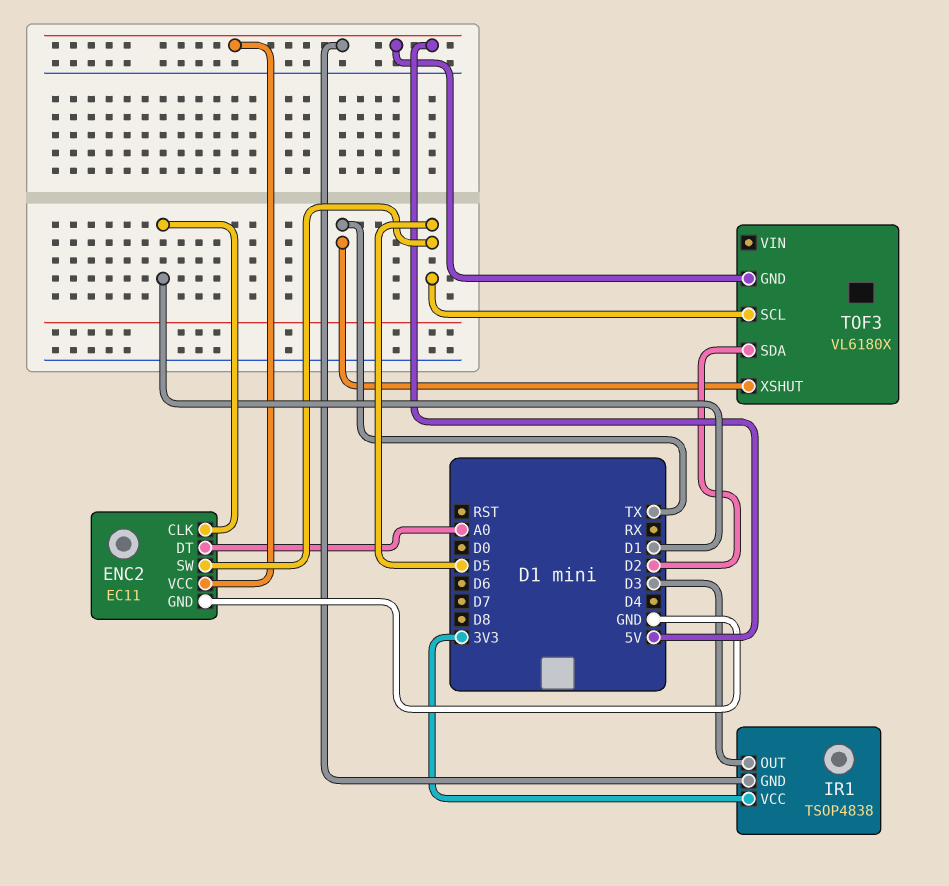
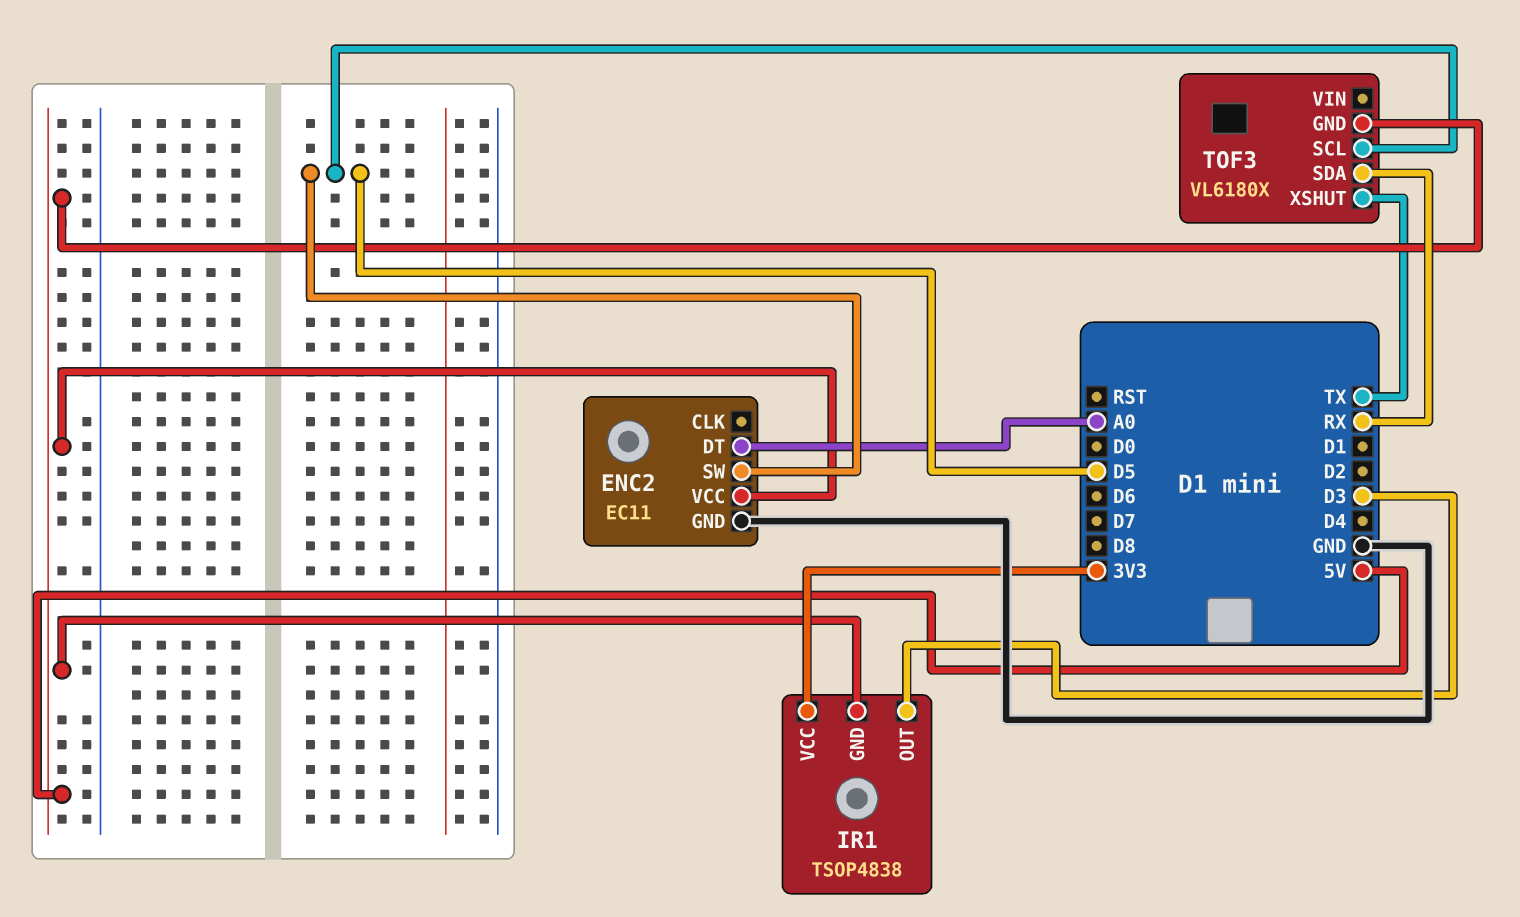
ENC2 pin CLK: D1 -> none
TOF3 pin SDA: D2 -> RX

